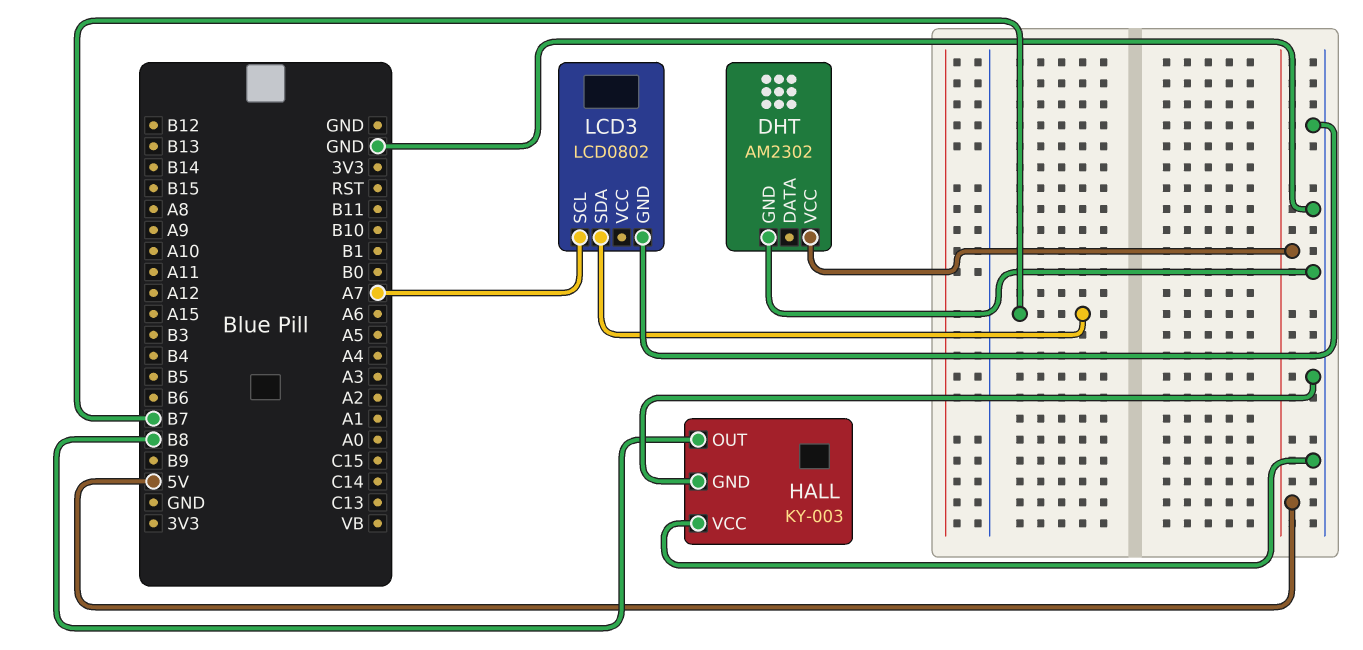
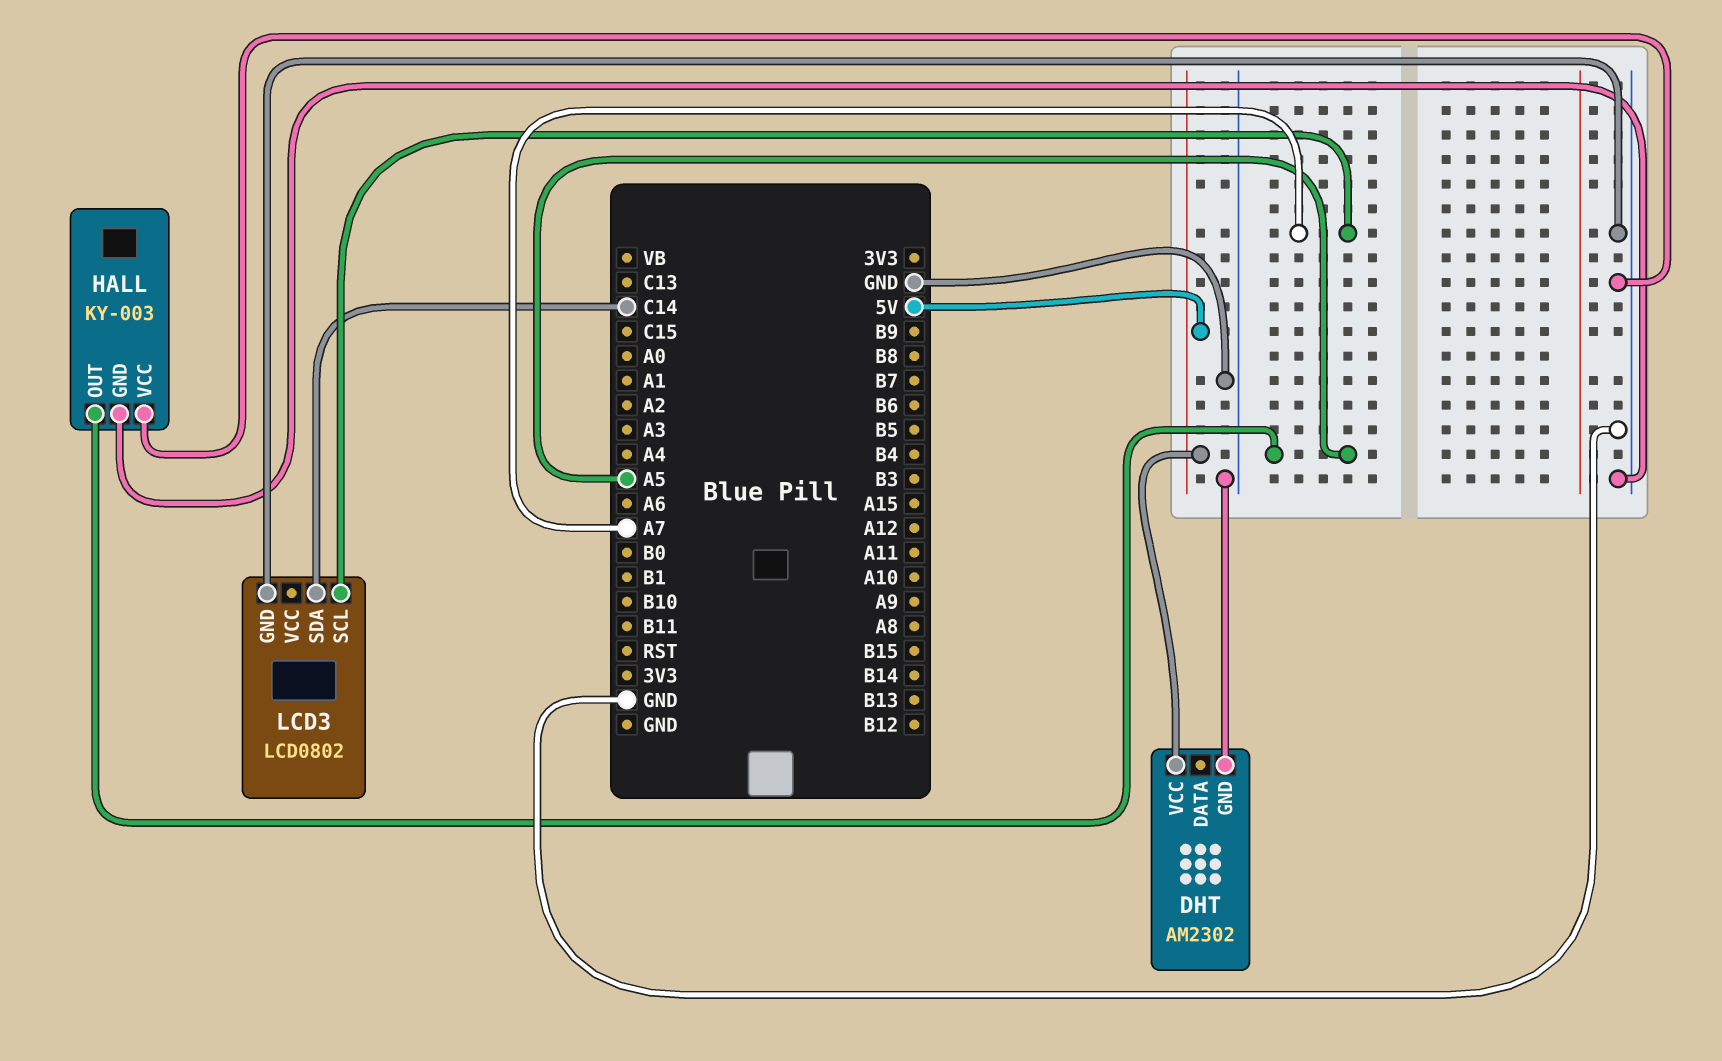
HALL pin OUT: B8 -> A5
LCD3 pin SDA: B7 -> C14

